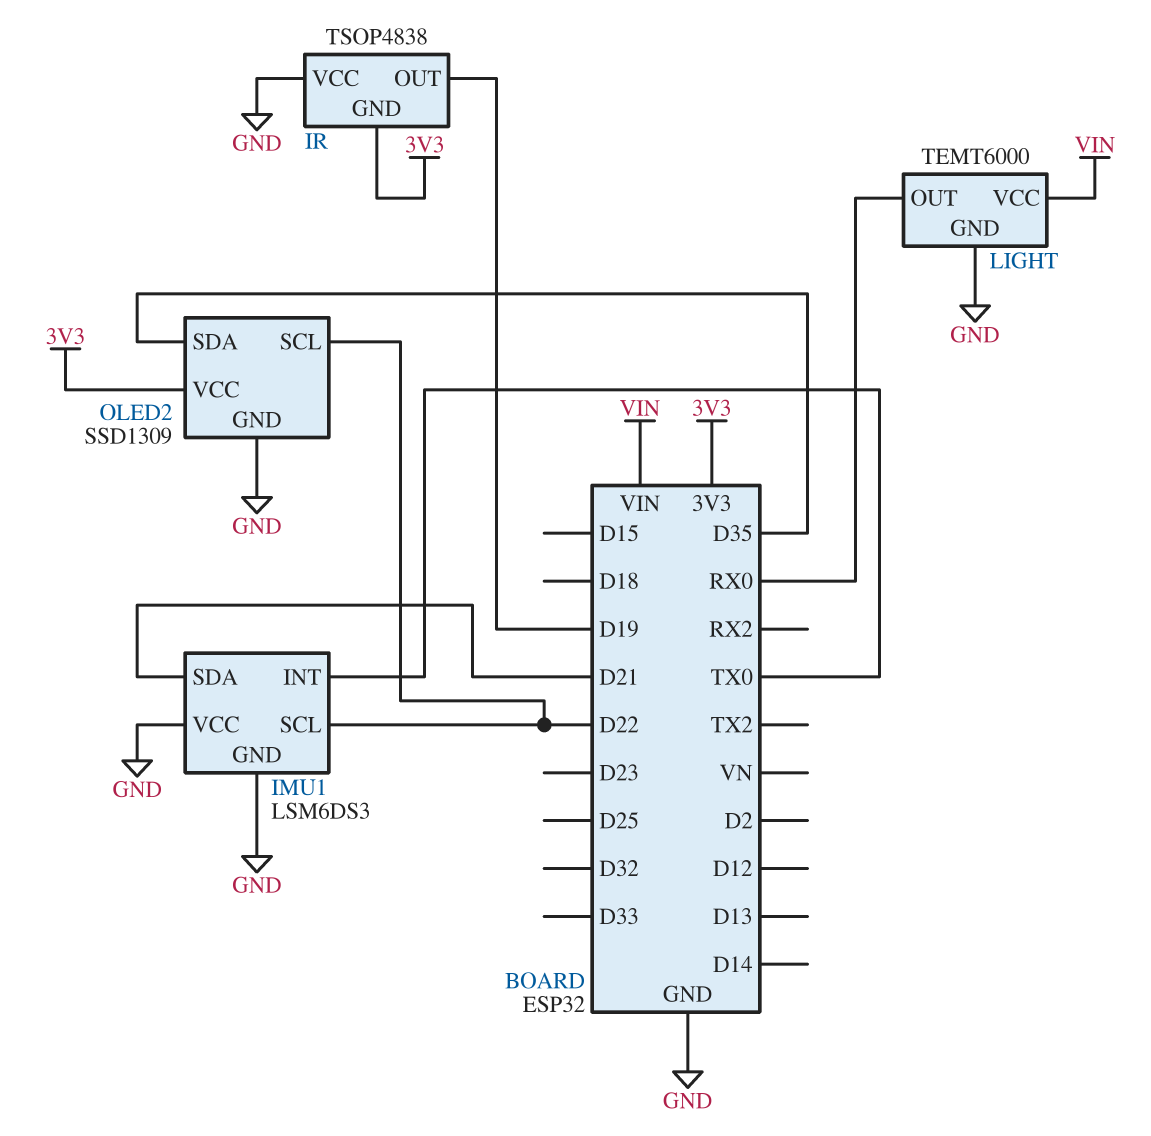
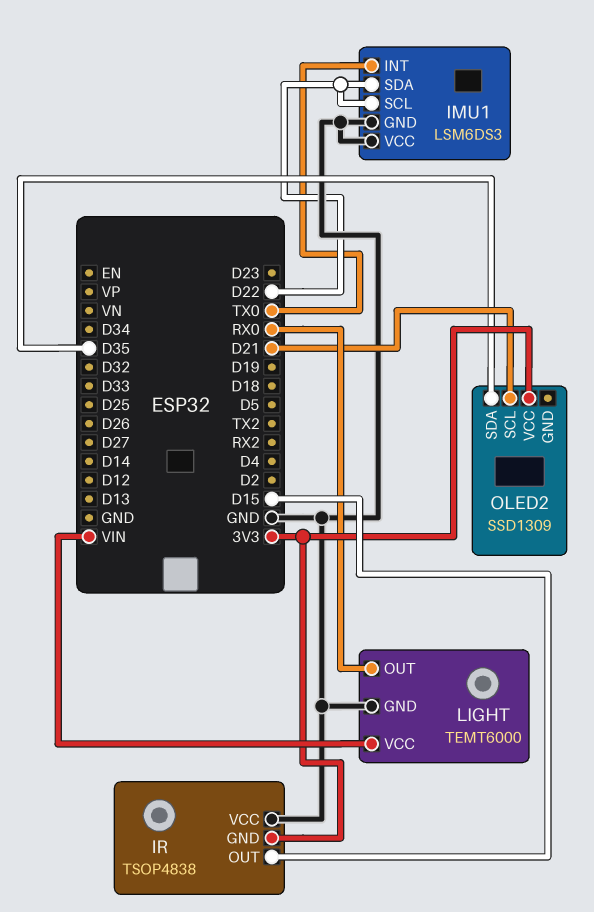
IMU1 pin SDA: D21 -> D22
IR pin OUT: D19 -> D15
OLED2 pin GND: GND -> none
OLED2 pin SCL: D22 -> D21

